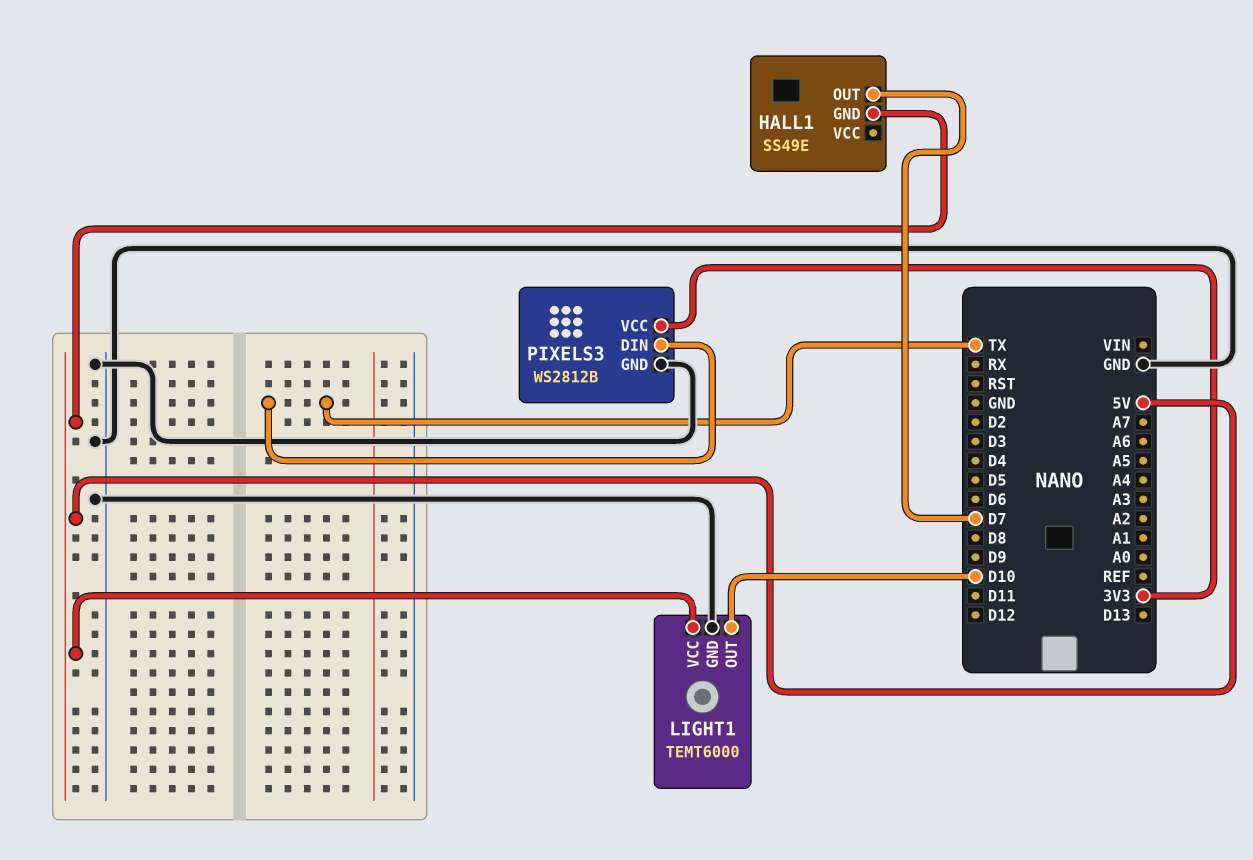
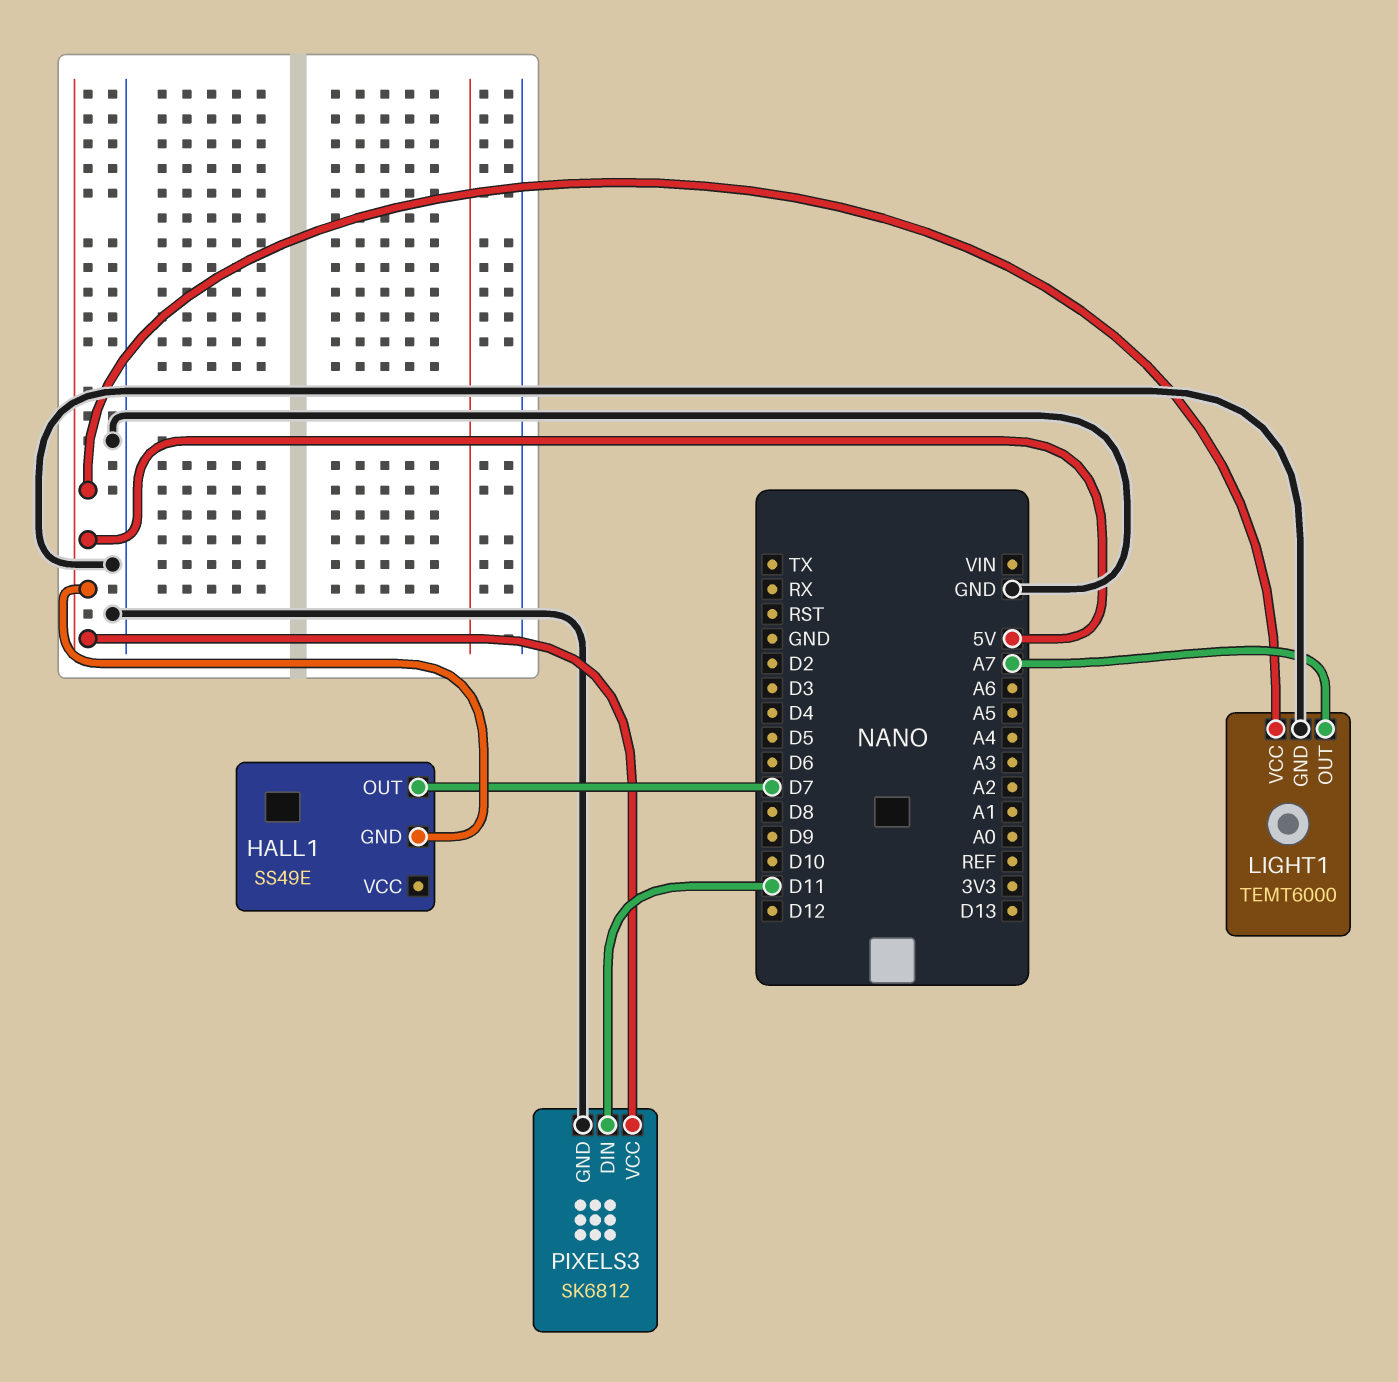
LIGHT1 pin OUT: D10 -> A7
PIXELS3: WS2812B -> SK6812
PIXELS3 pin DIN: TX -> D11
PIXELS3 pin VCC: 3V3 -> 5V

